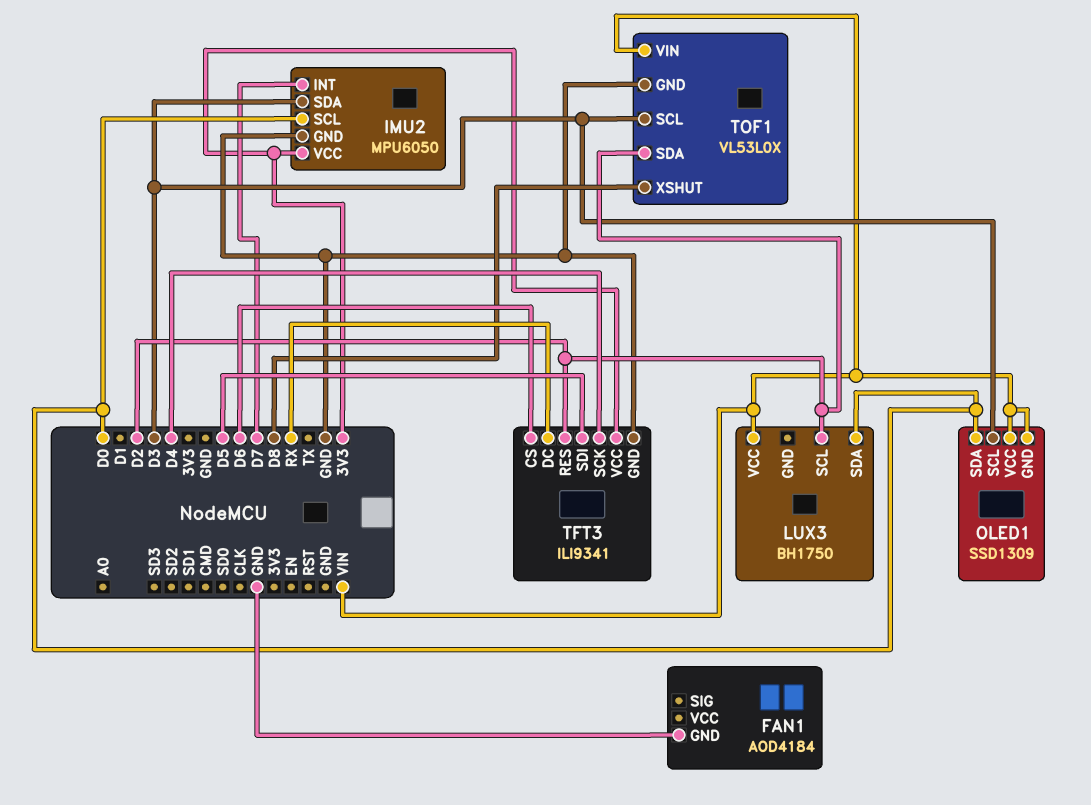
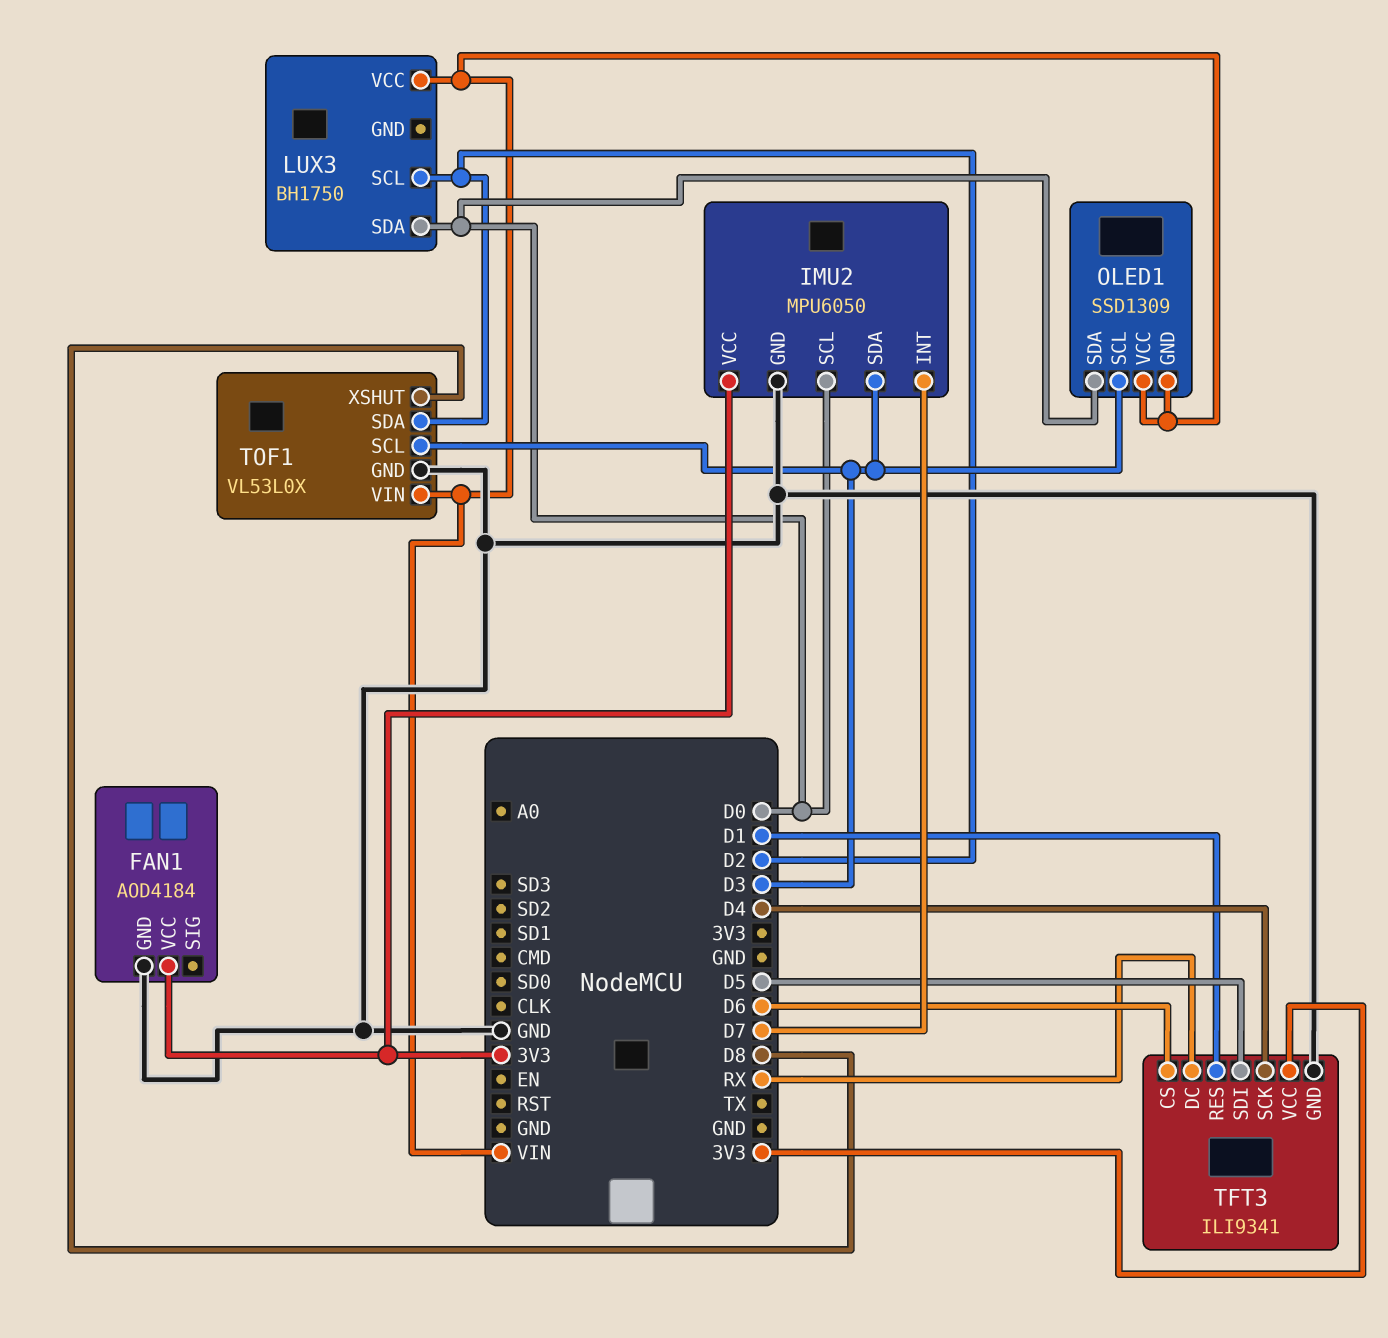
FAN1 pin VCC: none -> 3V3
TFT3 pin RES: D2 -> D1

